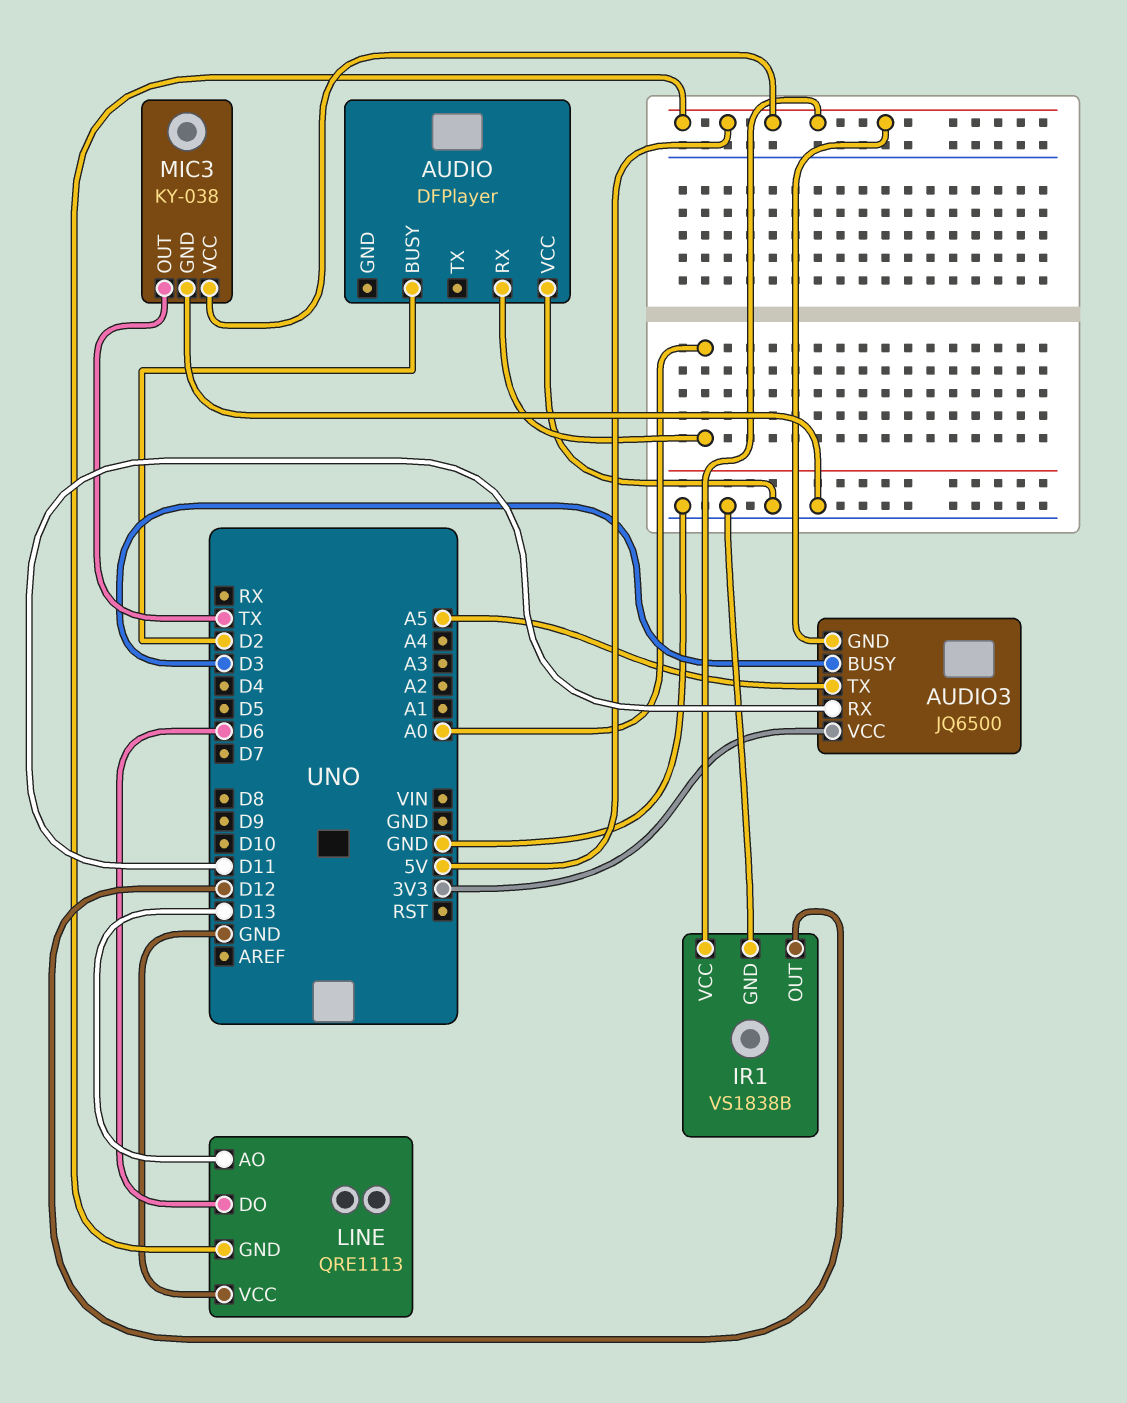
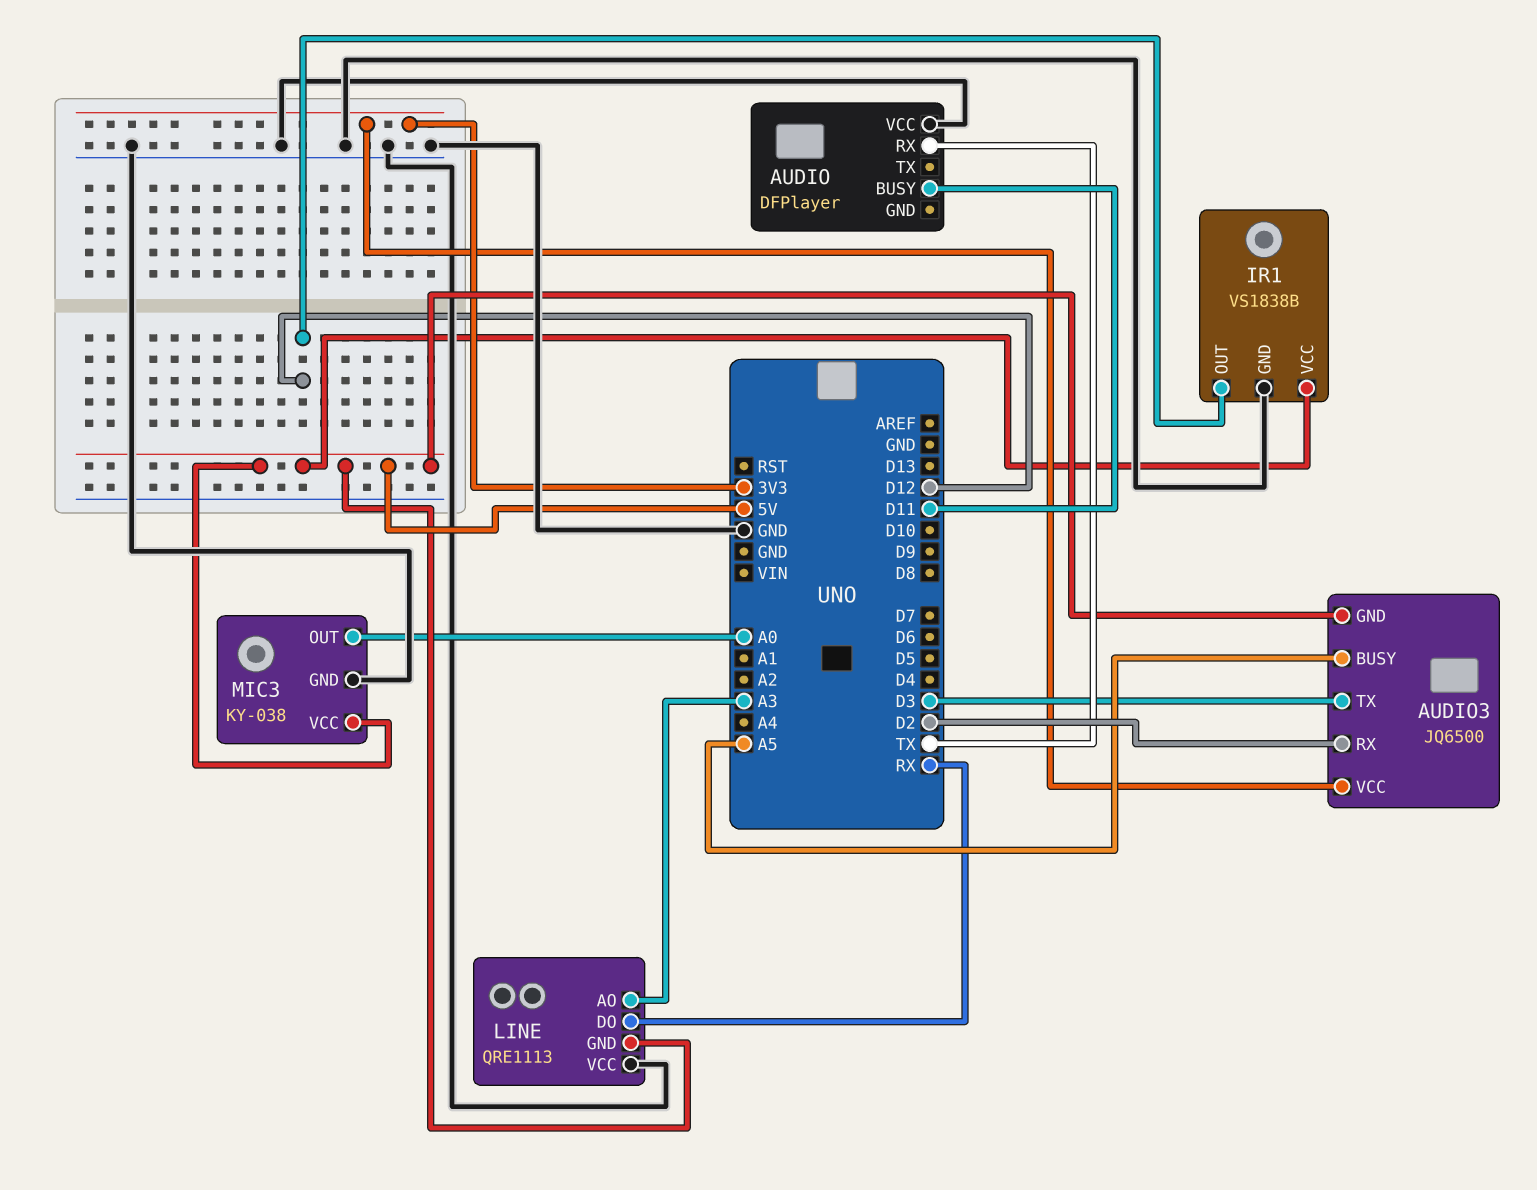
AUDIO pin BUSY: D2 -> D11
AUDIO pin RX: A0 -> TX
AUDIO3 pin BUSY: D3 -> A5
AUDIO3 pin RX: D11 -> D2
AUDIO3 pin TX: A5 -> D3
LINE pin AO: D13 -> A3
LINE pin DO: D6 -> RX
MIC3 pin OUT: TX -> A0

